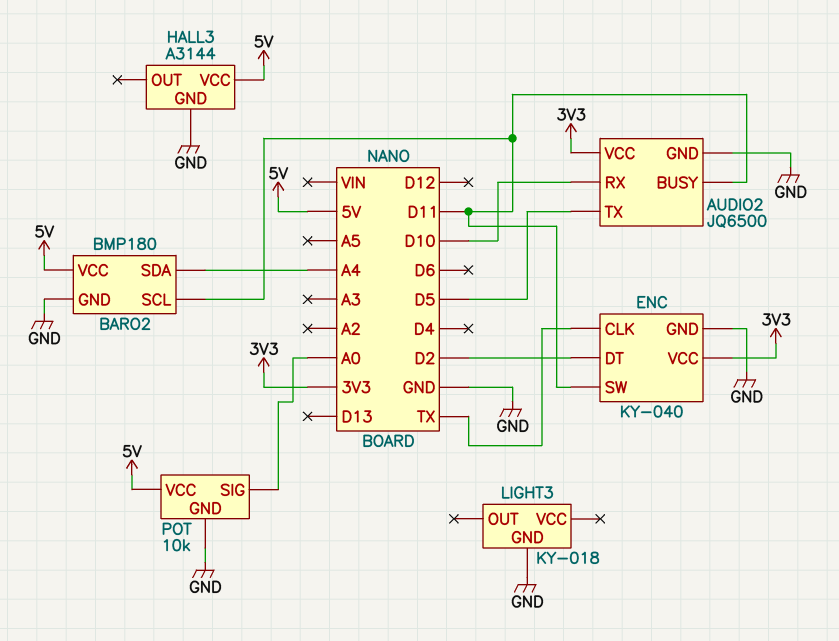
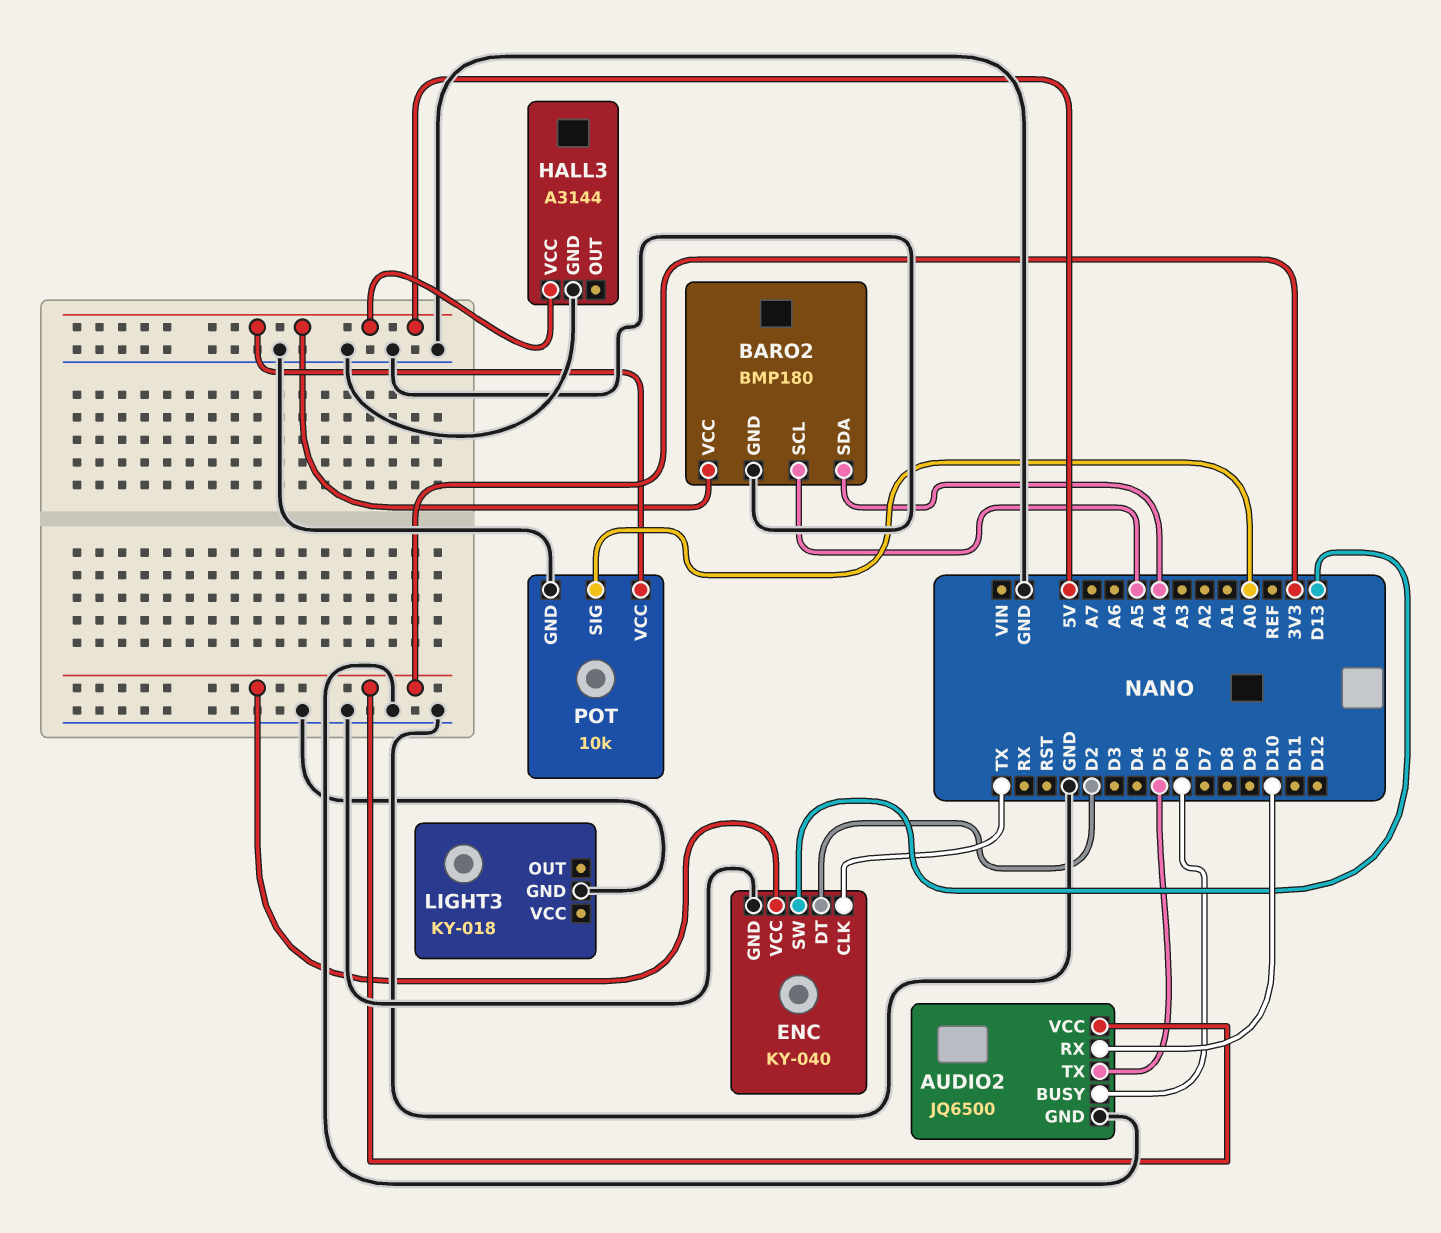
AUDIO2 pin BUSY: D11 -> D6
BARO2 pin SCL: D11 -> A5
ENC pin SW: D11 -> D13

